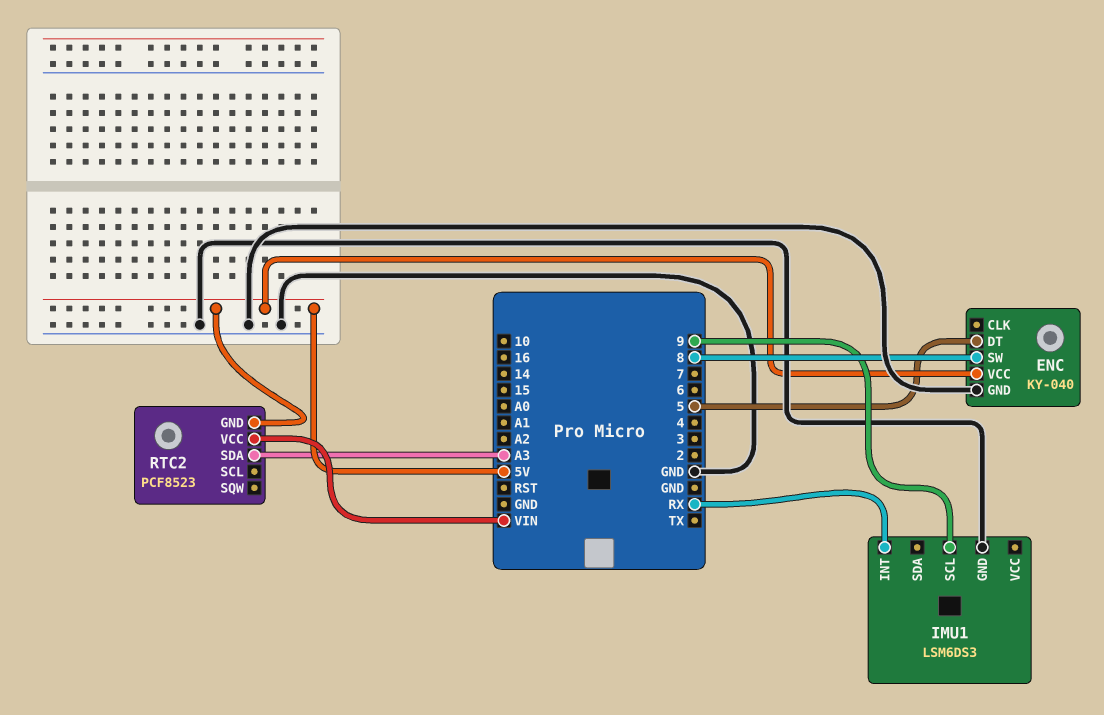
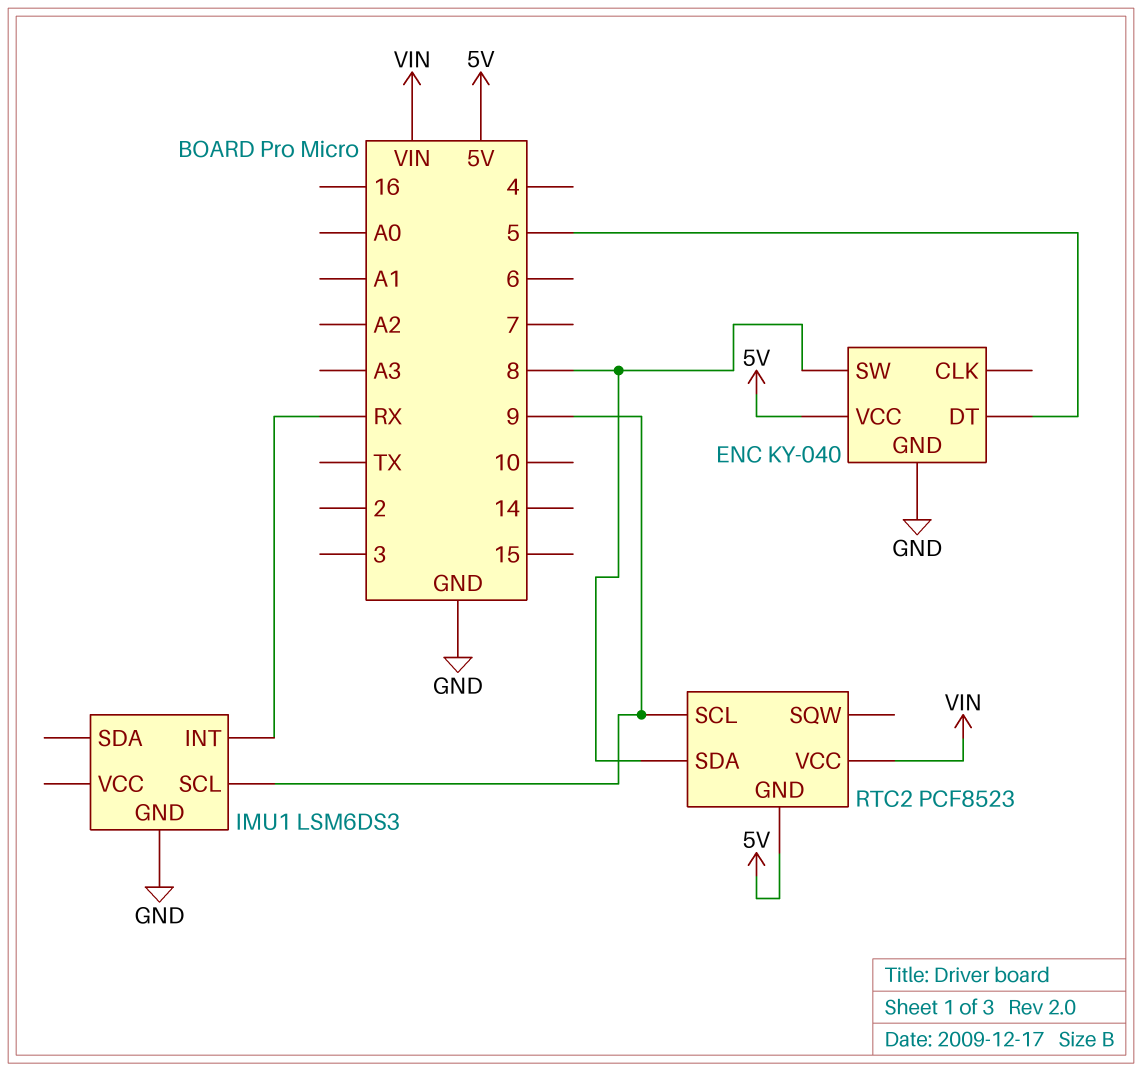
RTC2 pin SCL: none -> 9
RTC2 pin SDA: A3 -> 8

